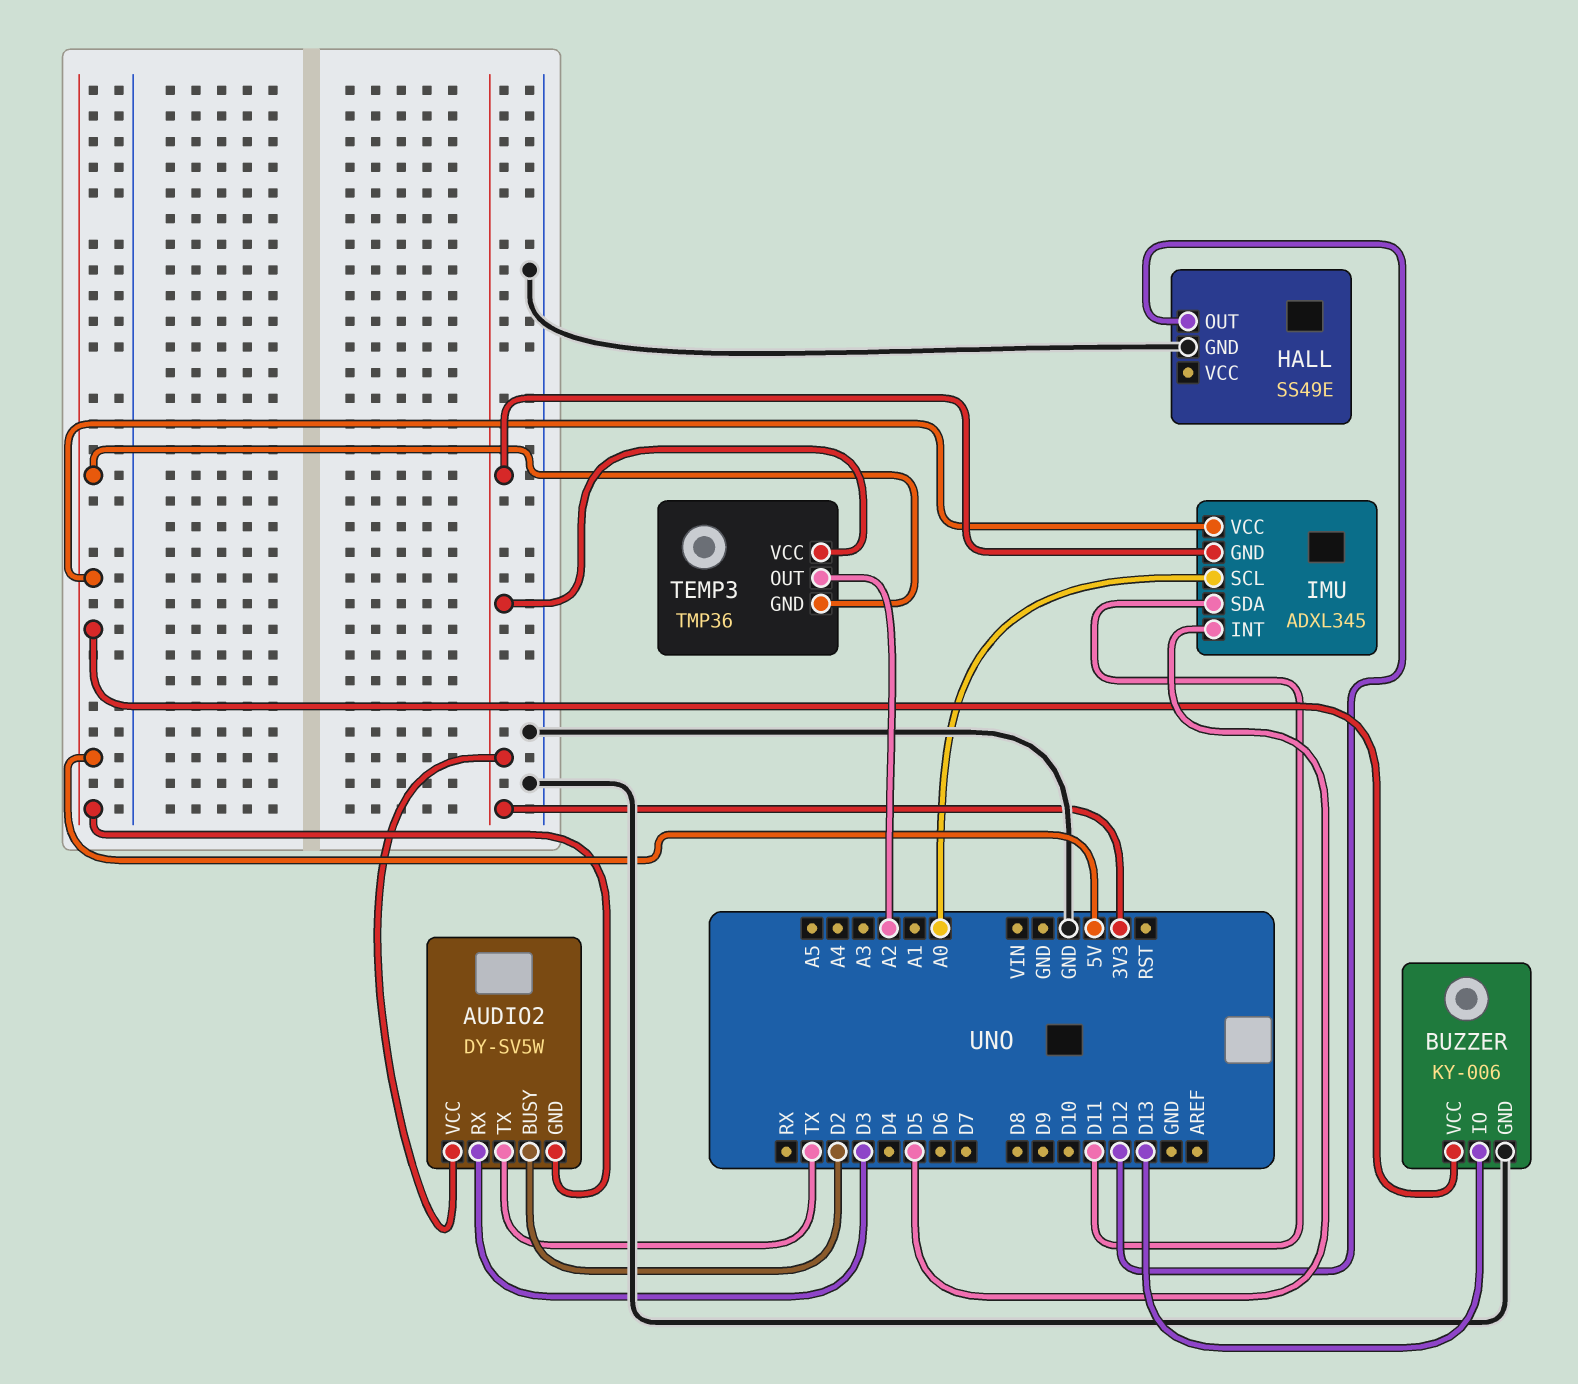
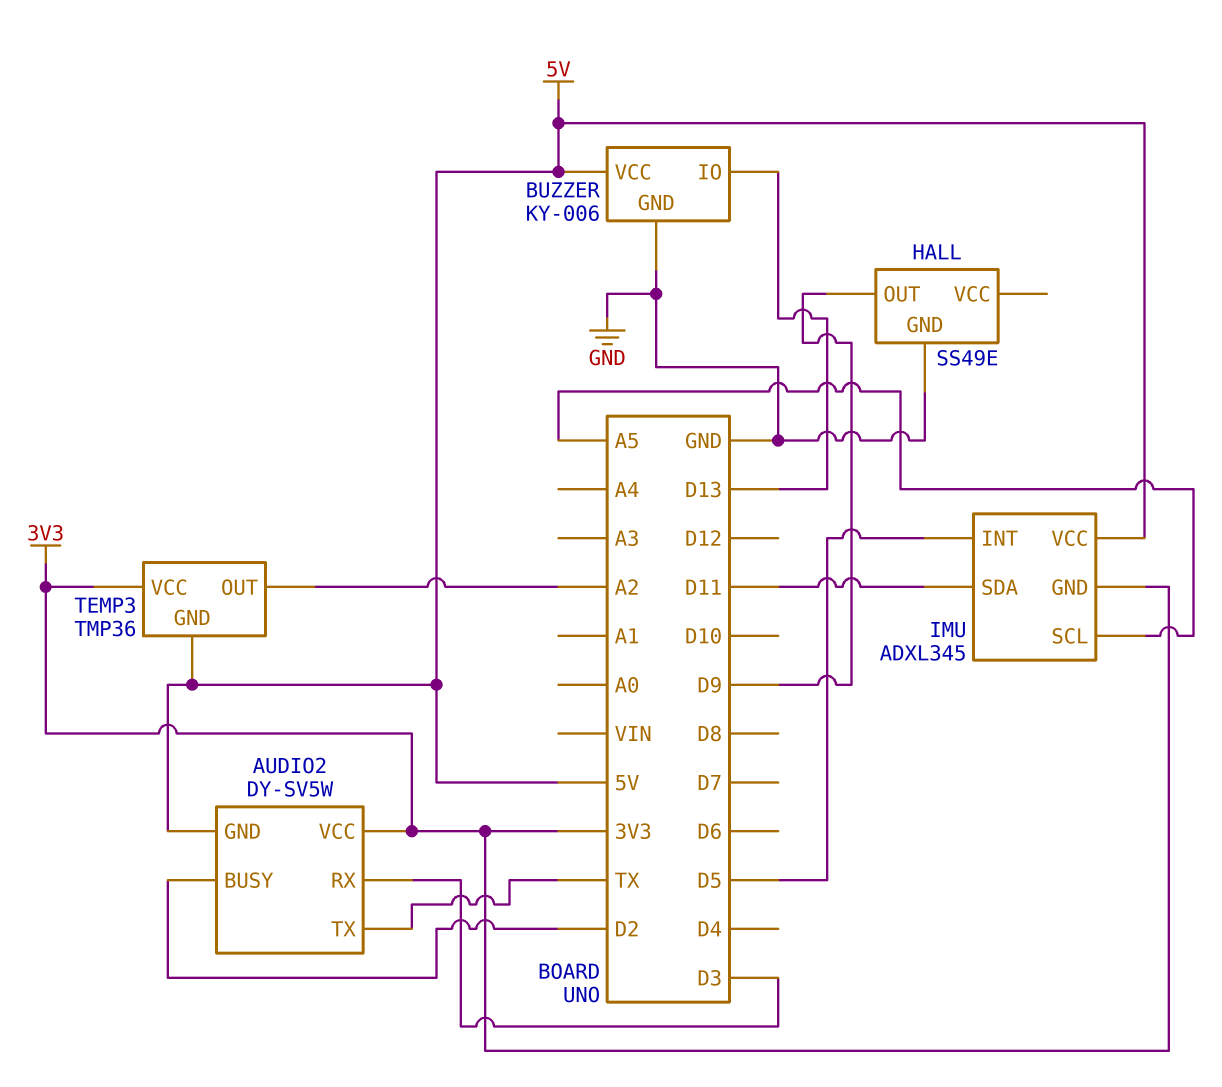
HALL pin OUT: D12 -> D9
IMU pin SCL: A0 -> A5

